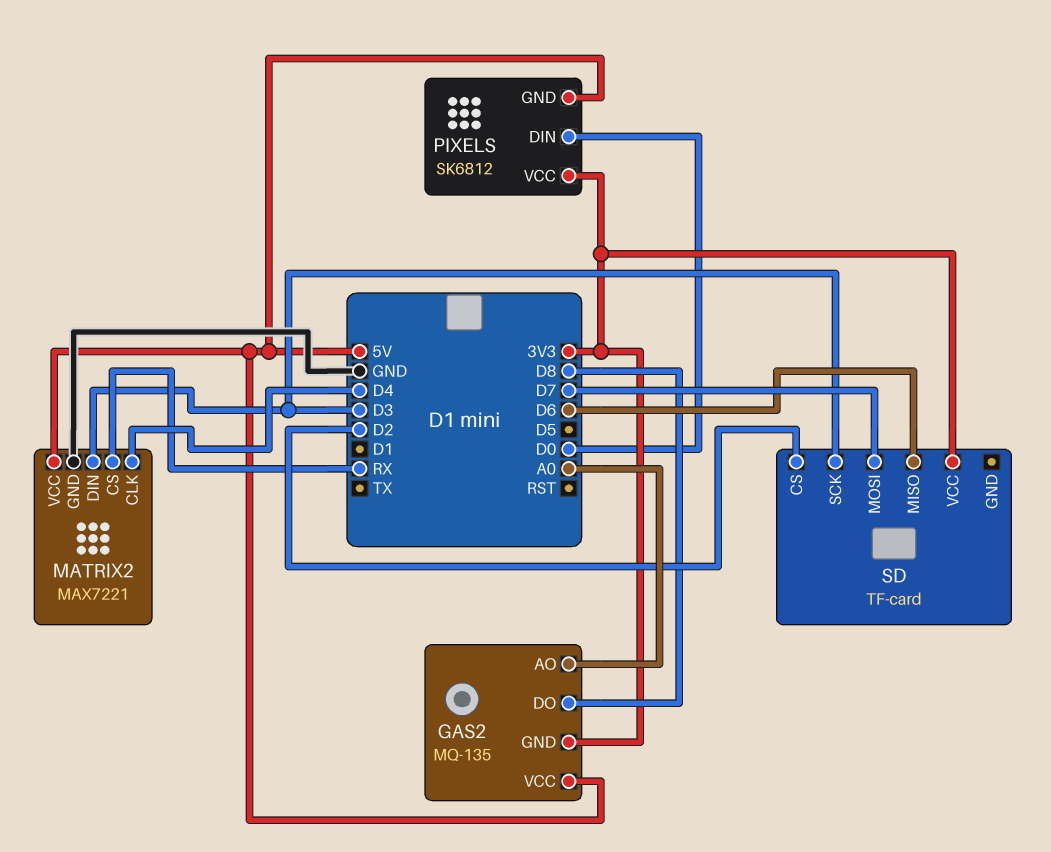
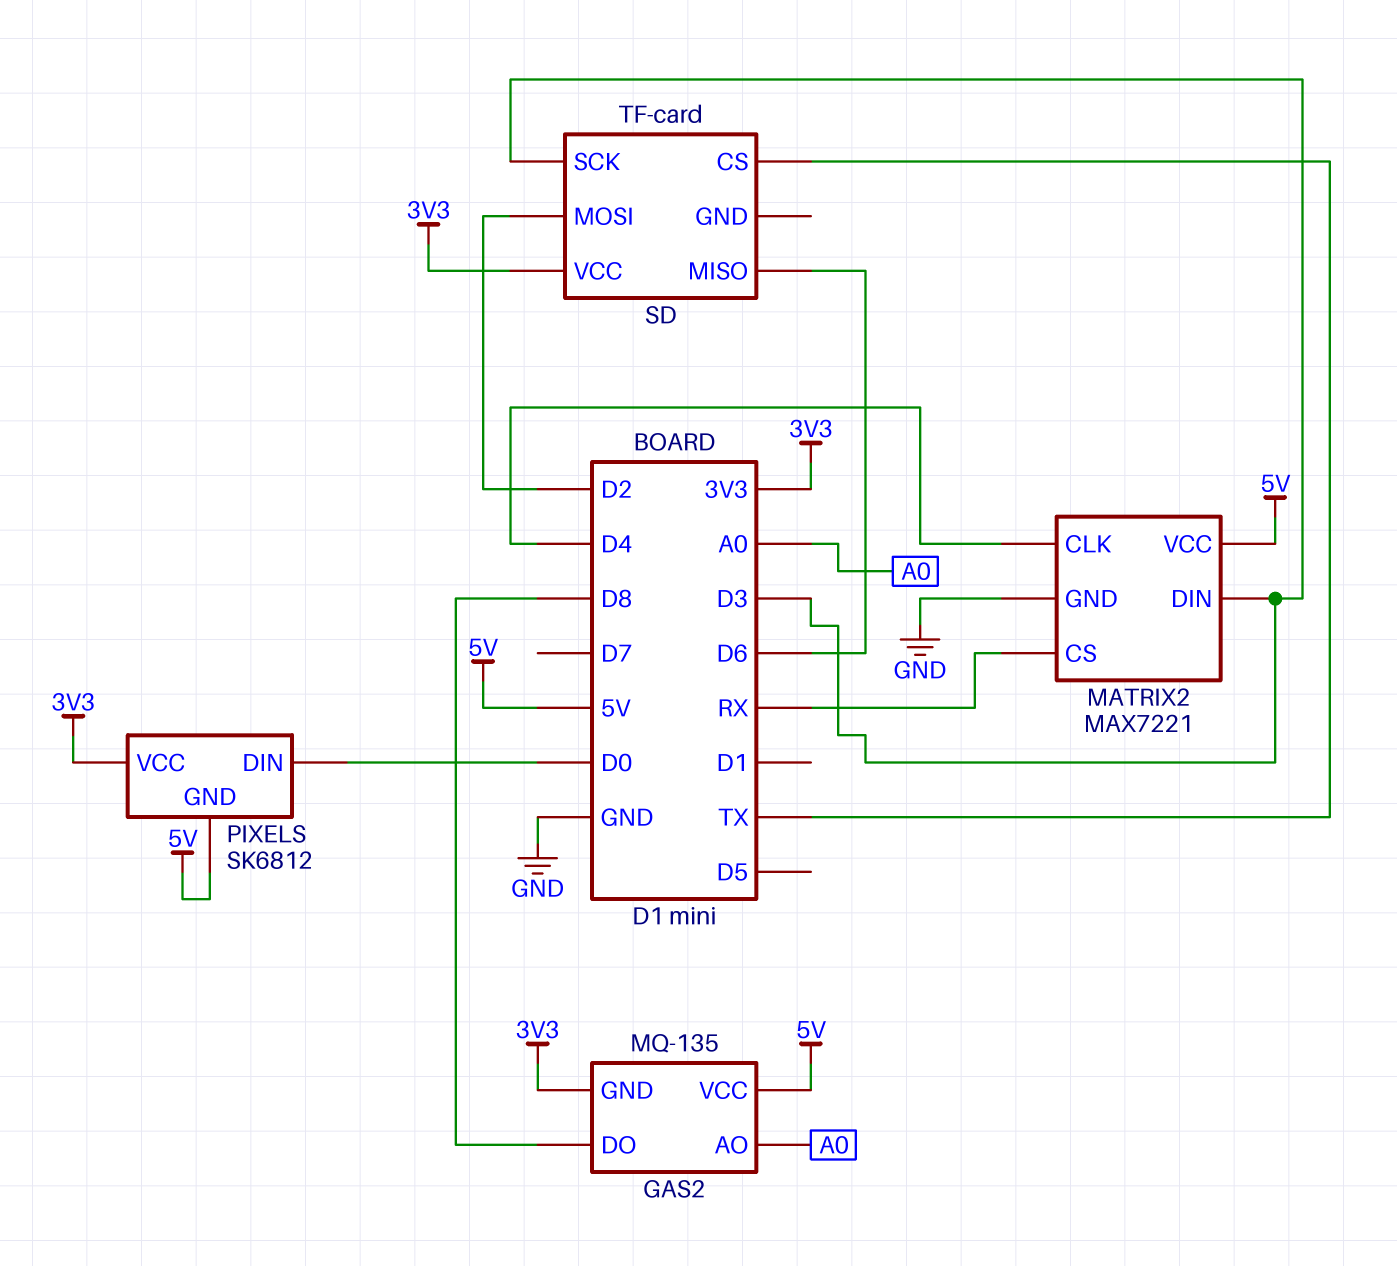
SD pin CS: D2 -> TX
SD pin MOSI: D7 -> D2

